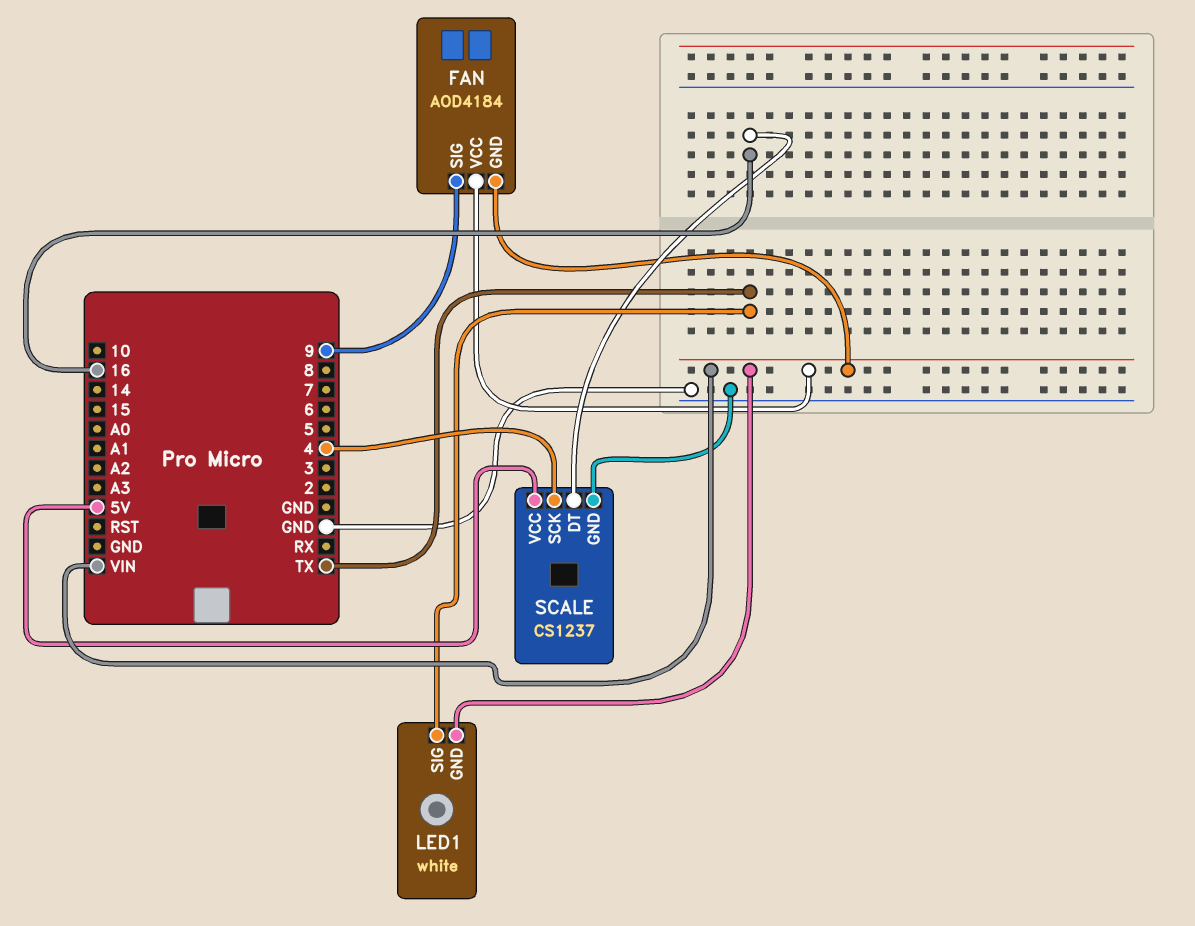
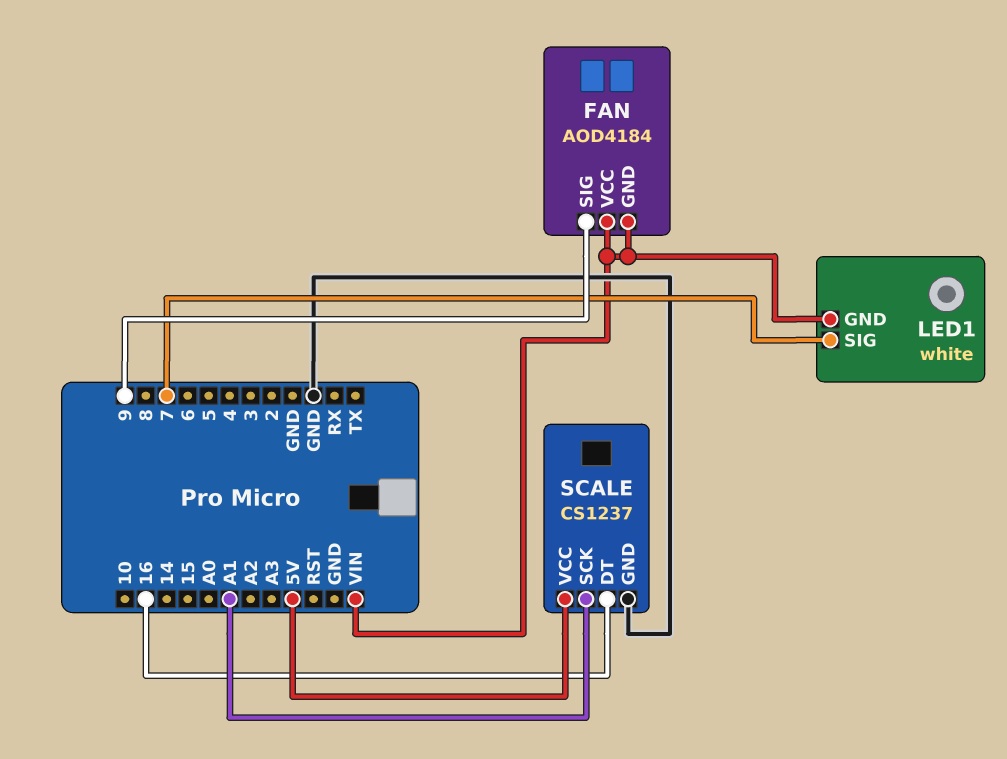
LED1 pin SIG: TX -> 7
SCALE pin SCK: 4 -> A1

